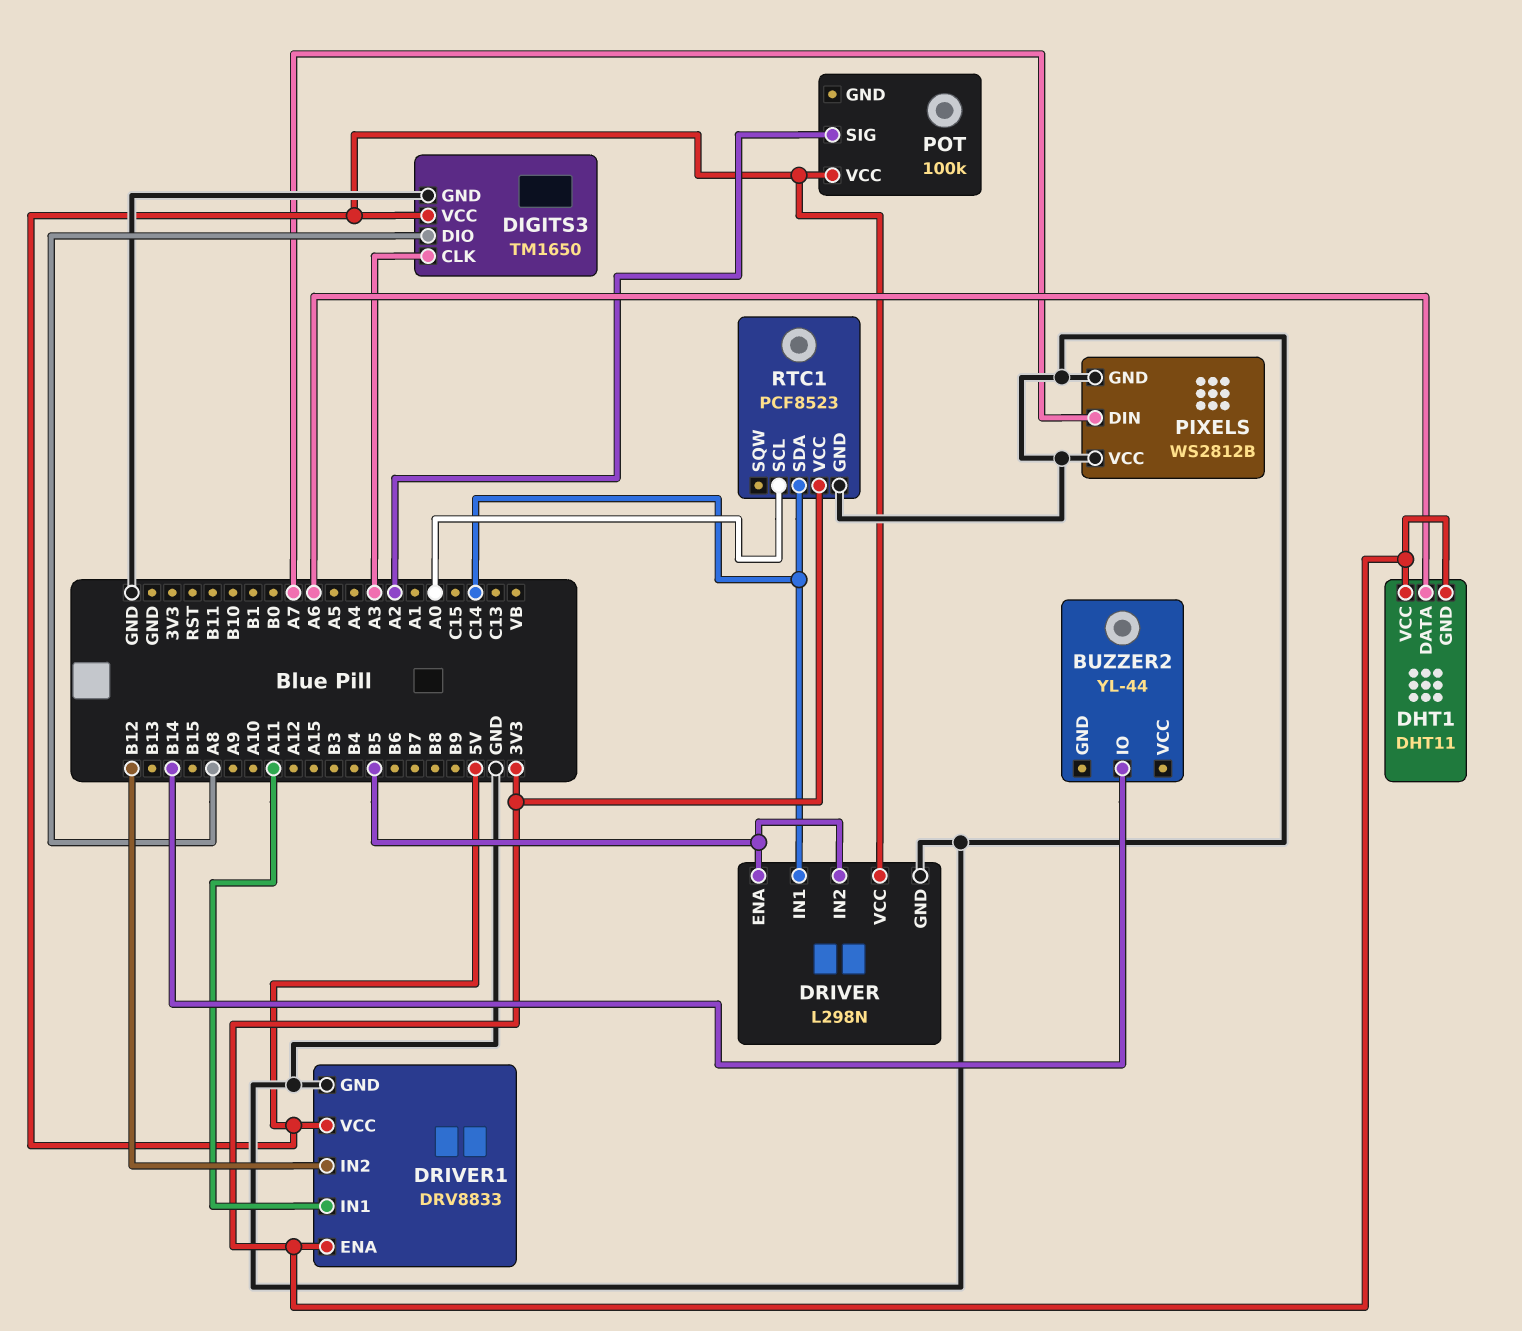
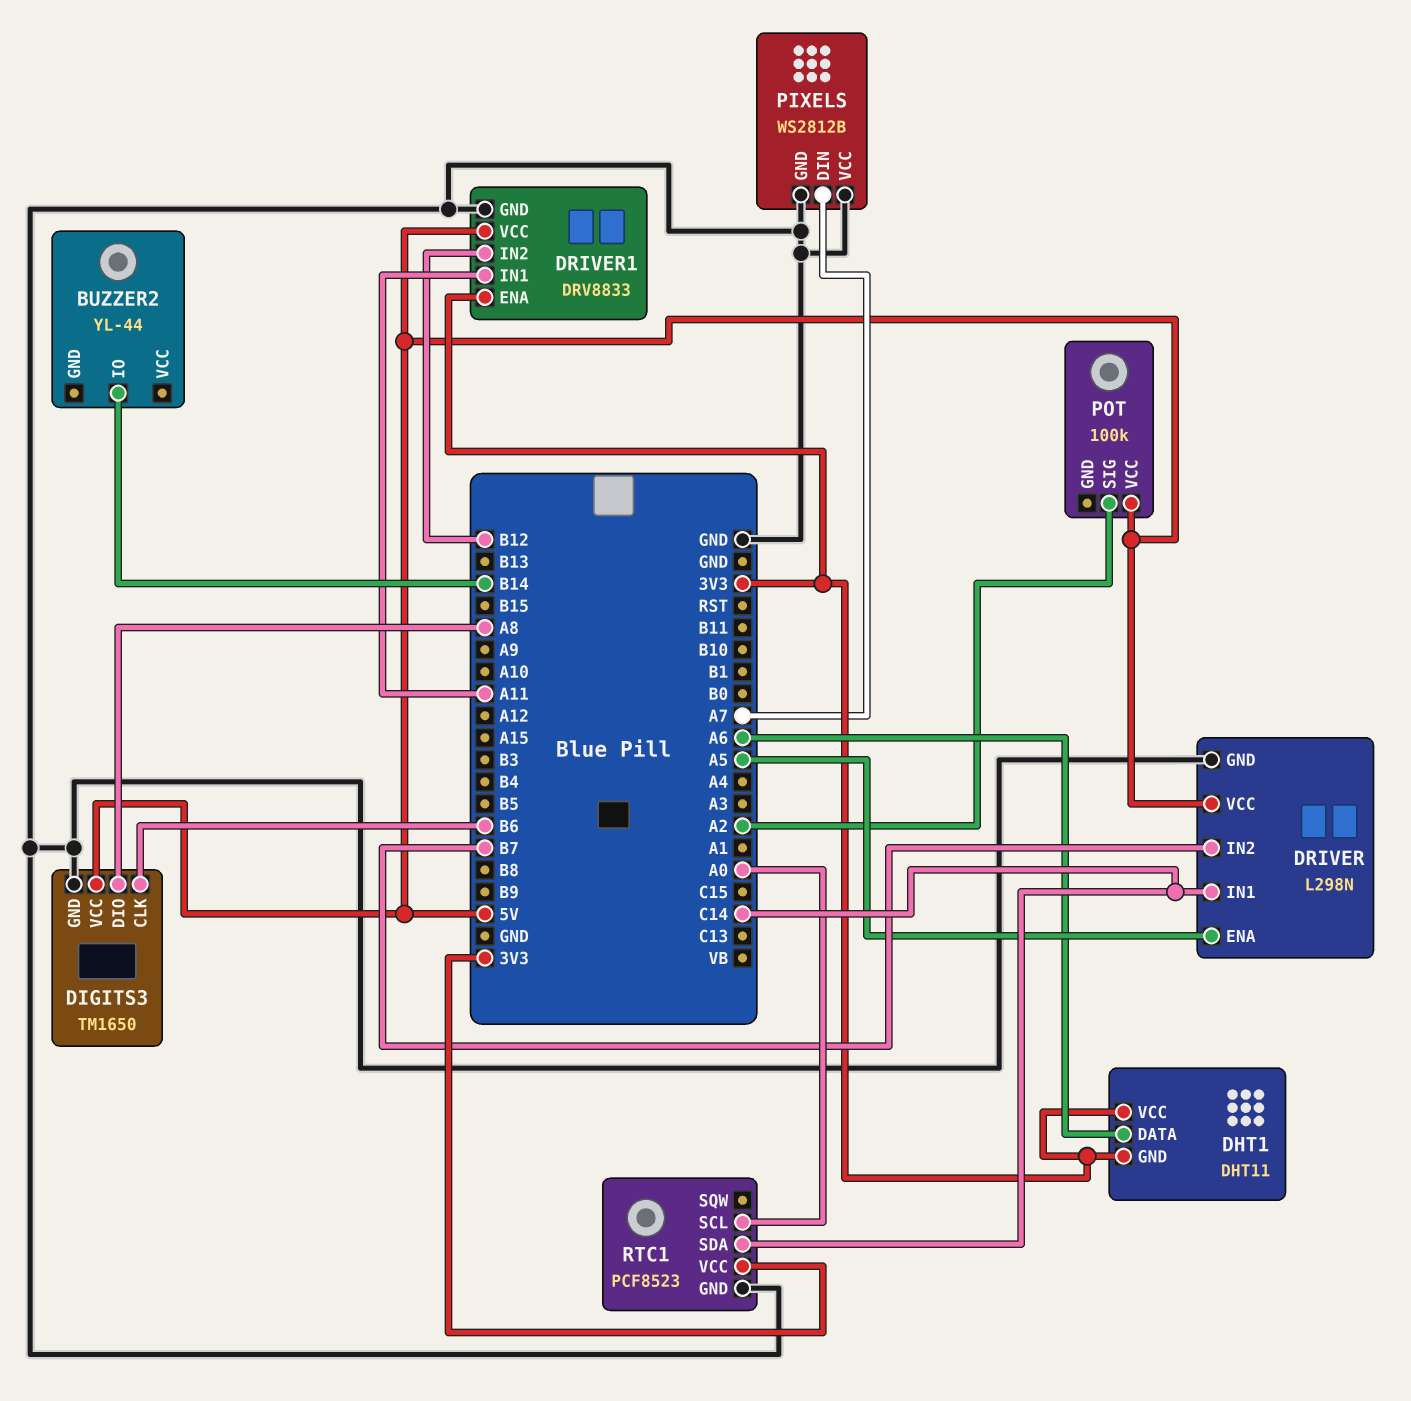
DIGITS3 pin CLK: A3 -> B6
DRIVER pin ENA: B5 -> A5
DRIVER pin IN2: B5 -> B7

